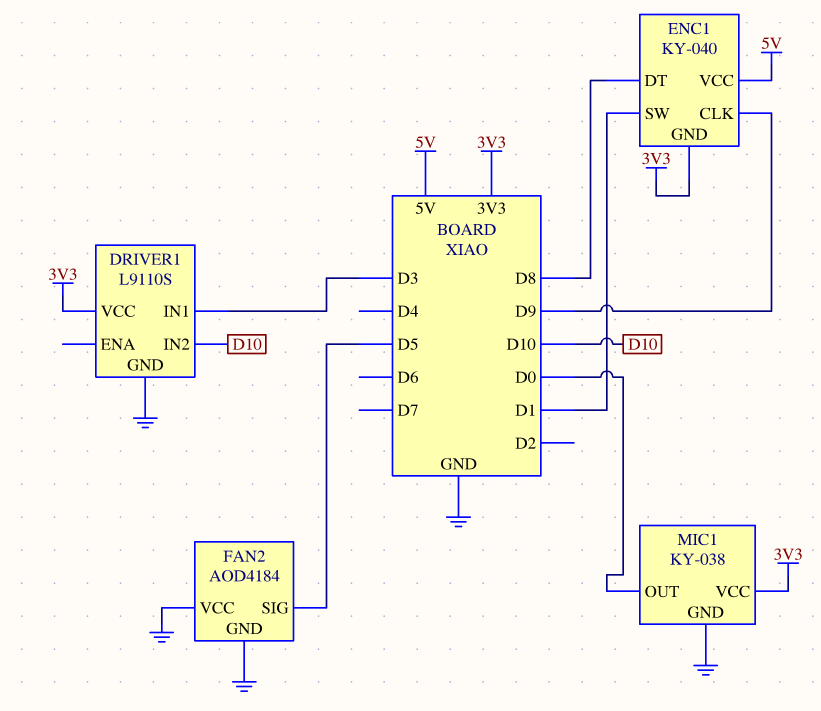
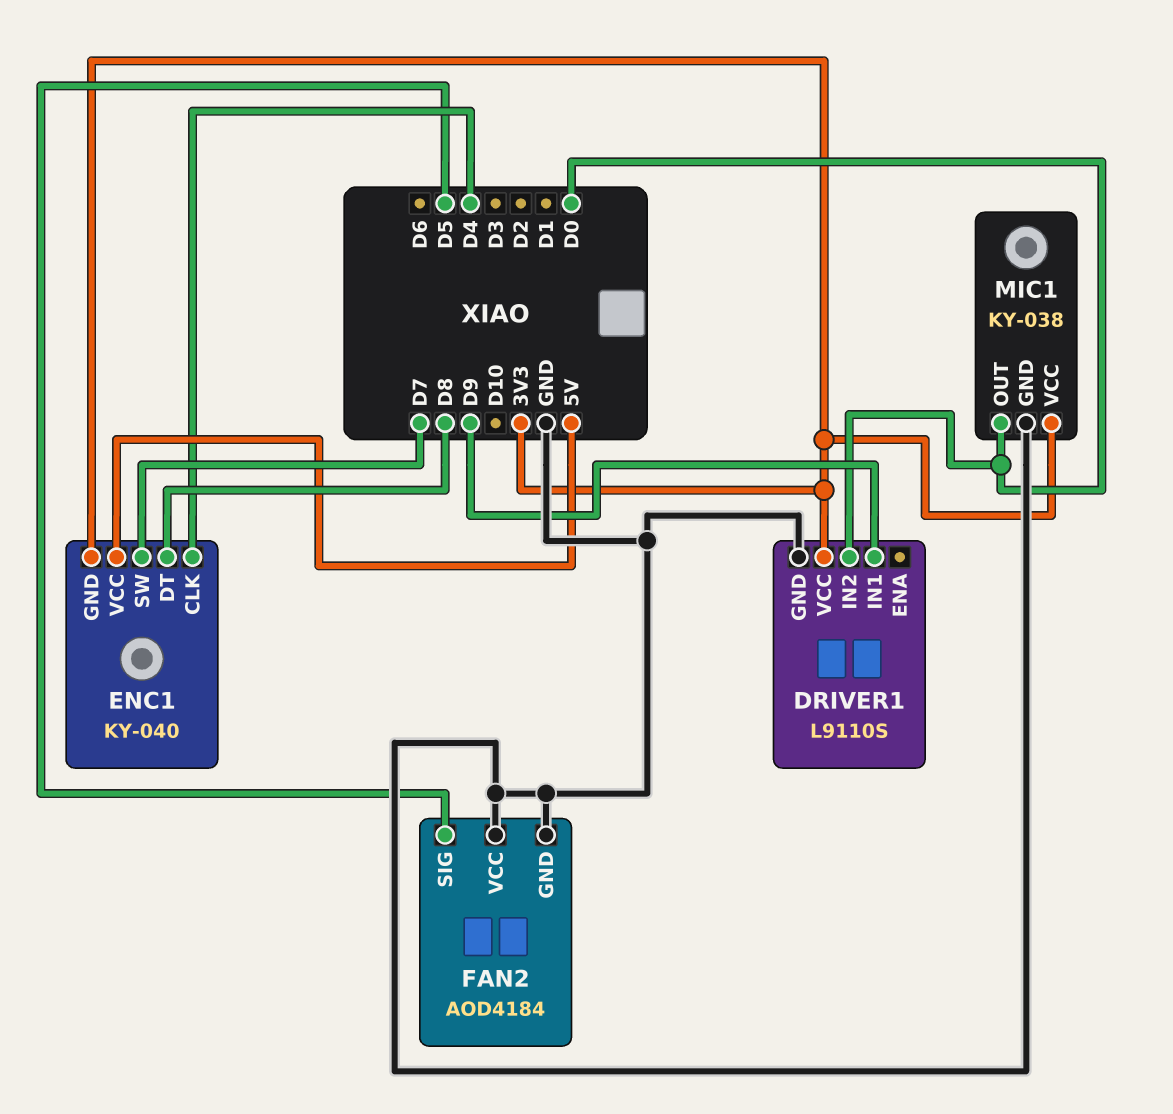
DRIVER1 pin IN1: D3 -> D9
DRIVER1 pin IN2: D10 -> D0
ENC1 pin CLK: D9 -> D4
ENC1 pin SW: D1 -> D7

